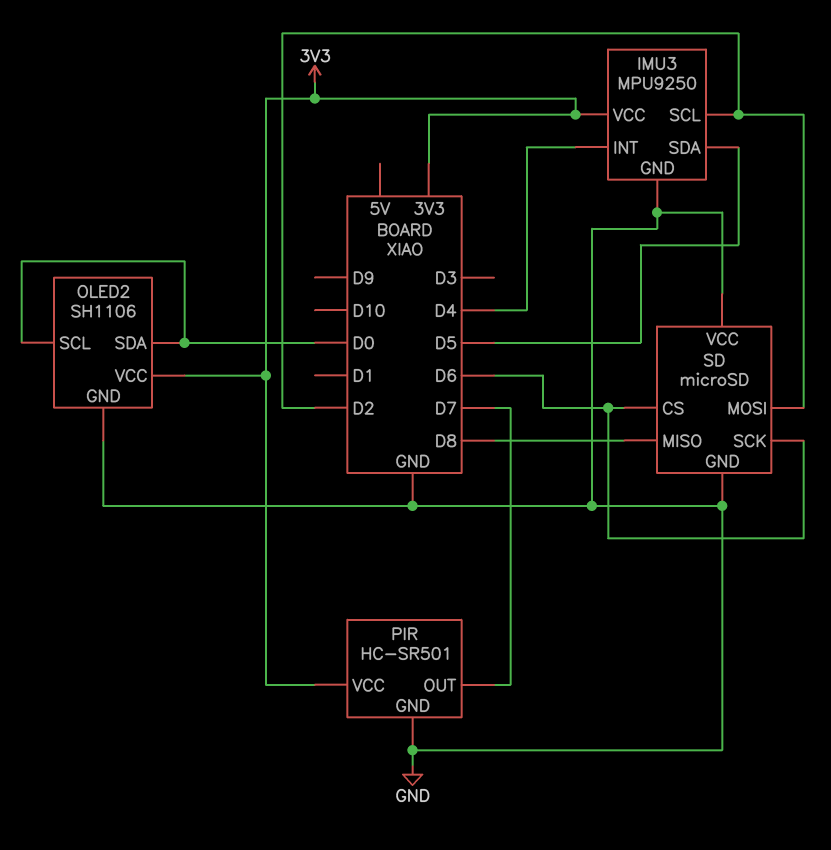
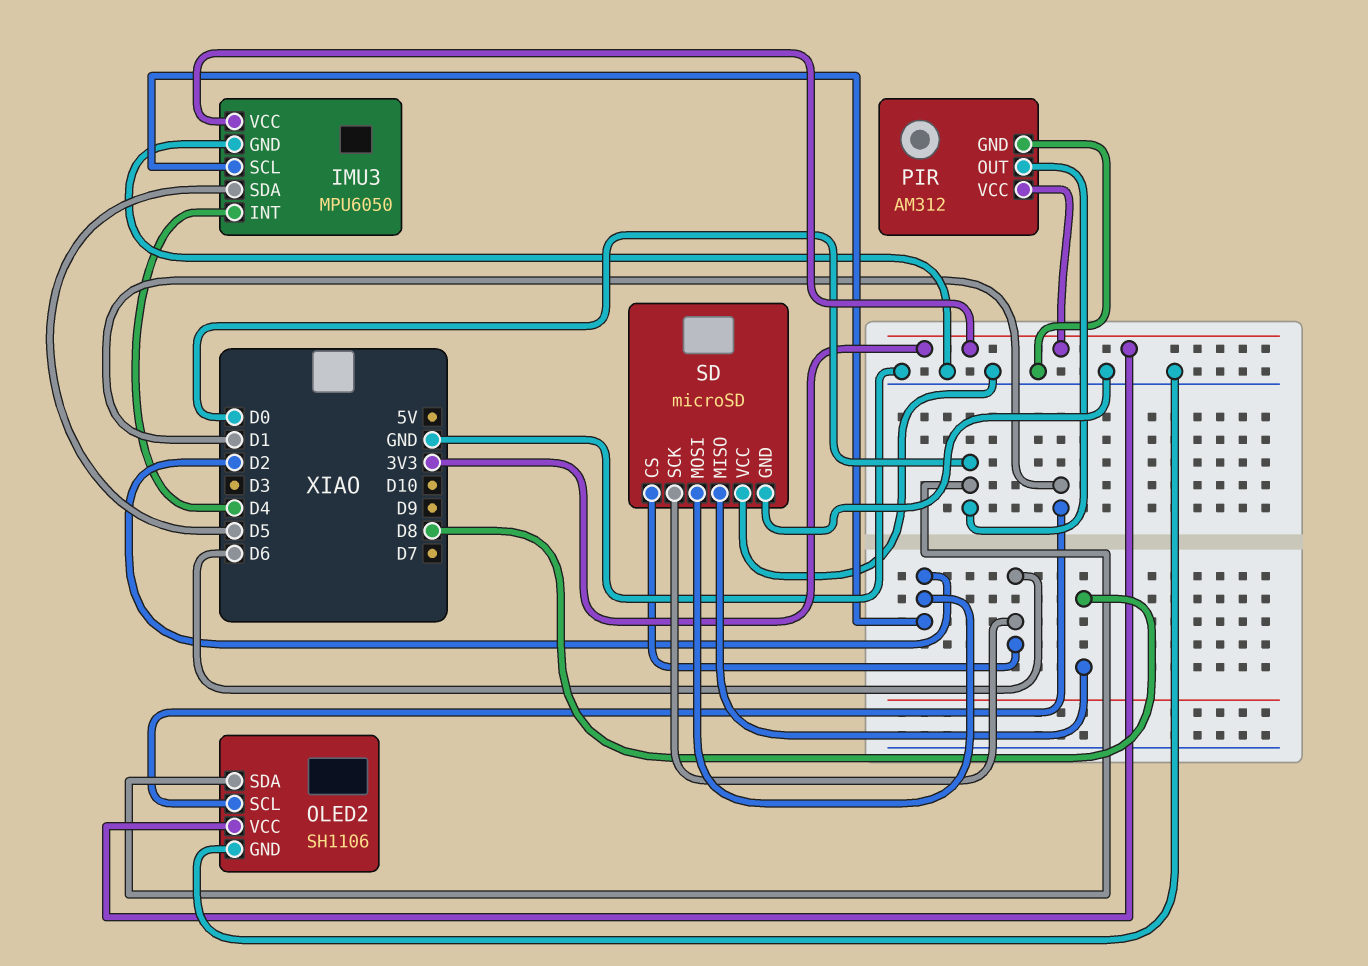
IMU3: MPU9250 -> MPU6050
OLED2 pin SCL: D0 -> D1
PIR: HC-SR501 -> AM312
PIR pin OUT: D7 -> D0

